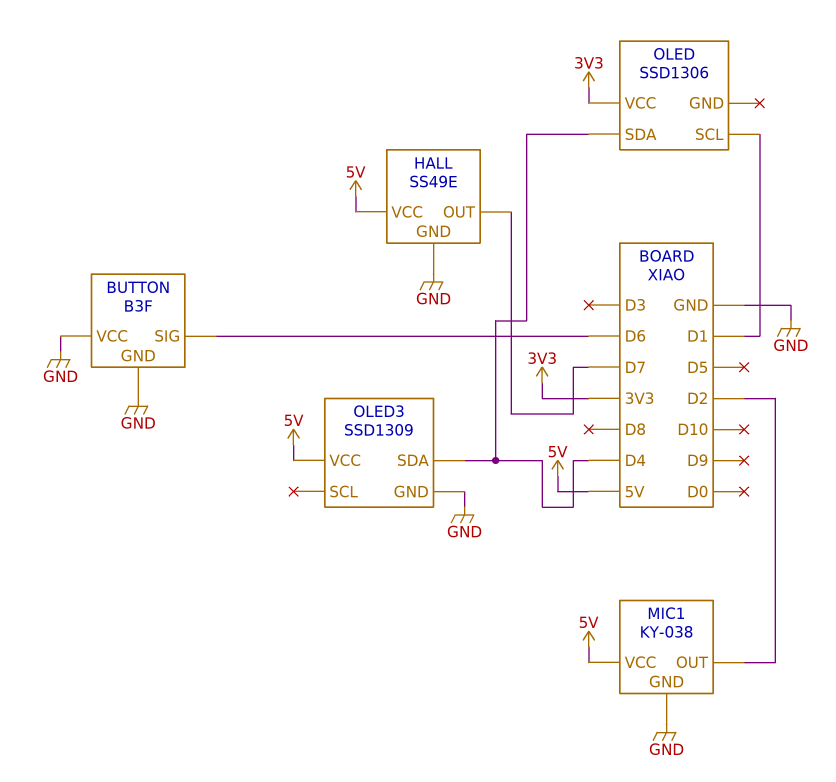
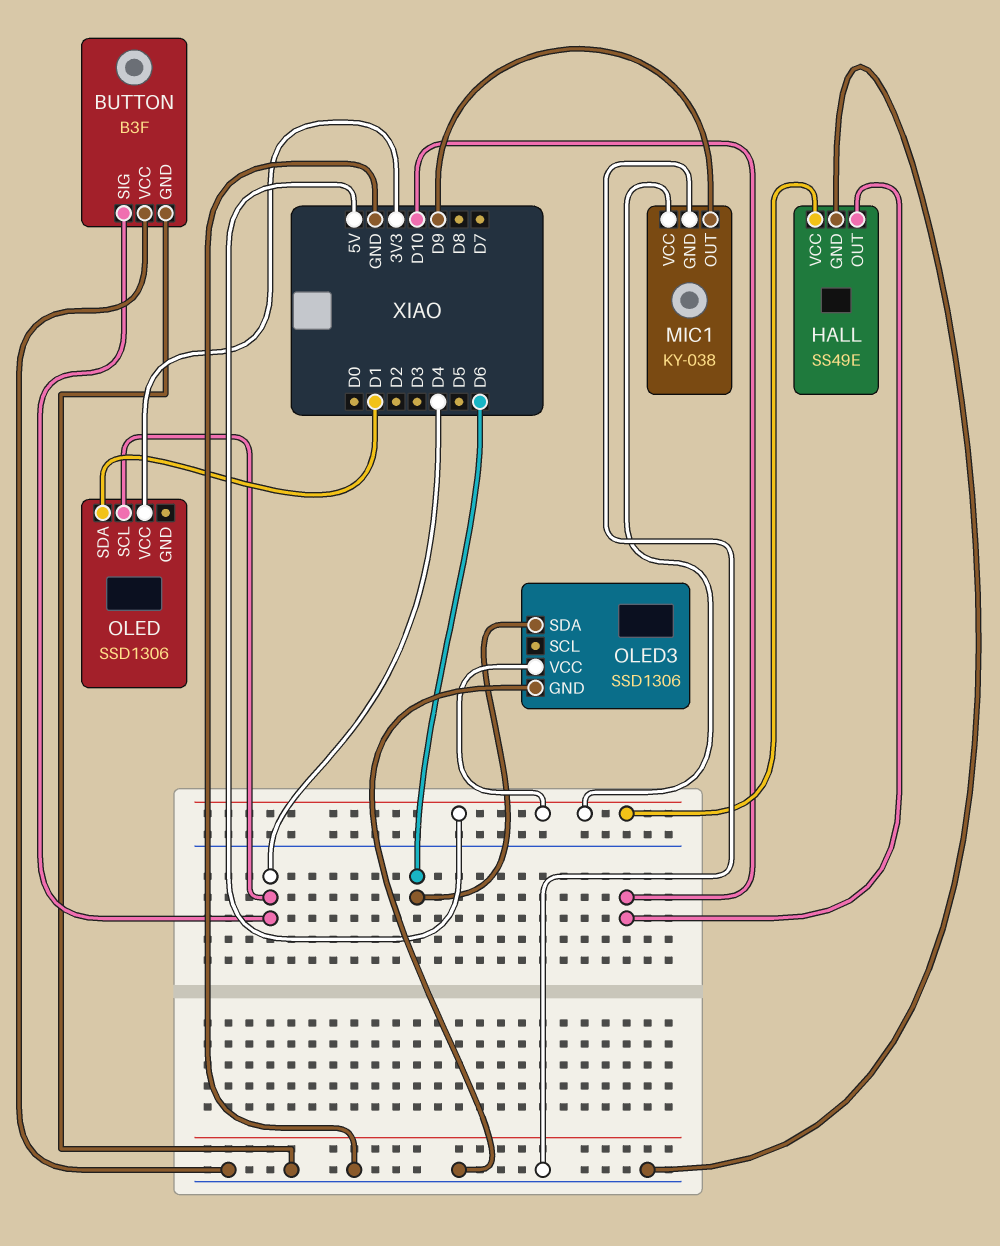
BUTTON pin SIG: D6 -> D4
HALL pin OUT: D7 -> D10
MIC1 pin OUT: D2 -> D9
OLED pin SCL: D1 -> D4
OLED pin SDA: D4 -> D1
OLED3: SSD1309 -> SSD1306
OLED3 pin SDA: D4 -> D6

